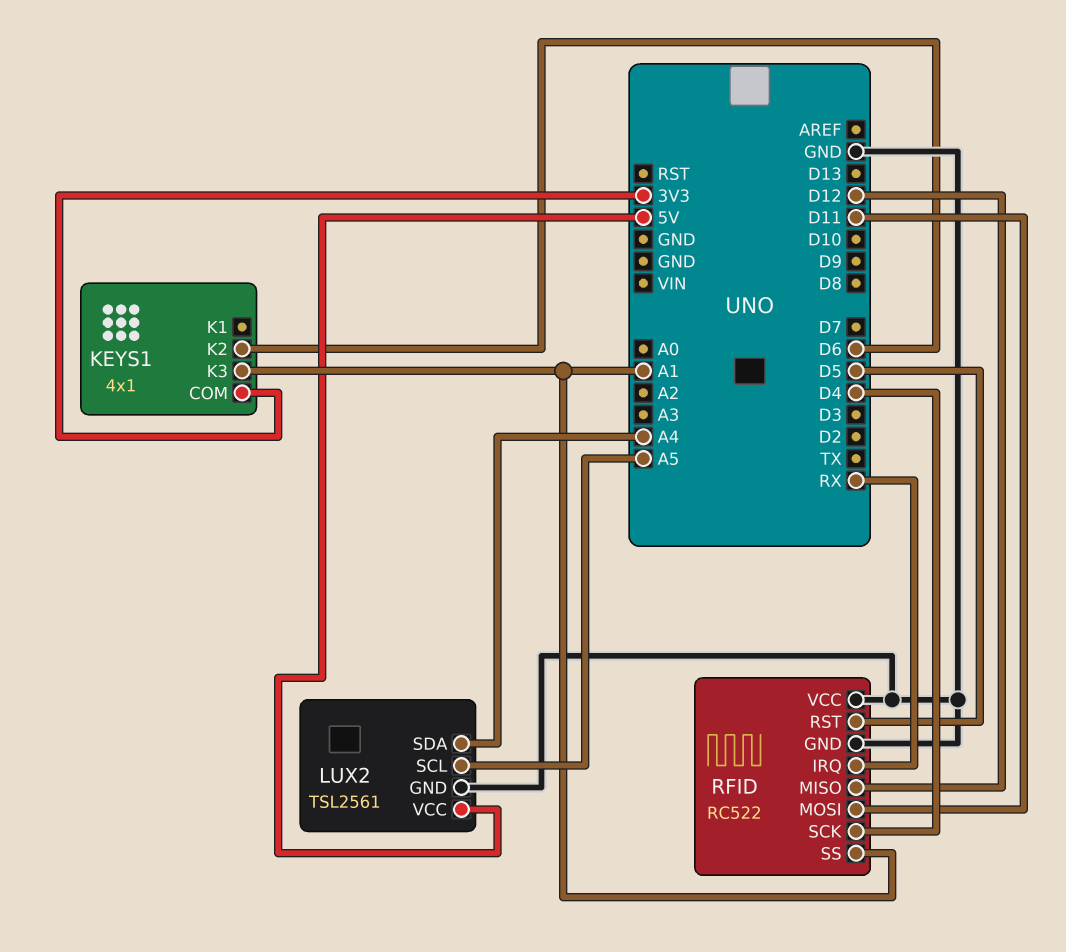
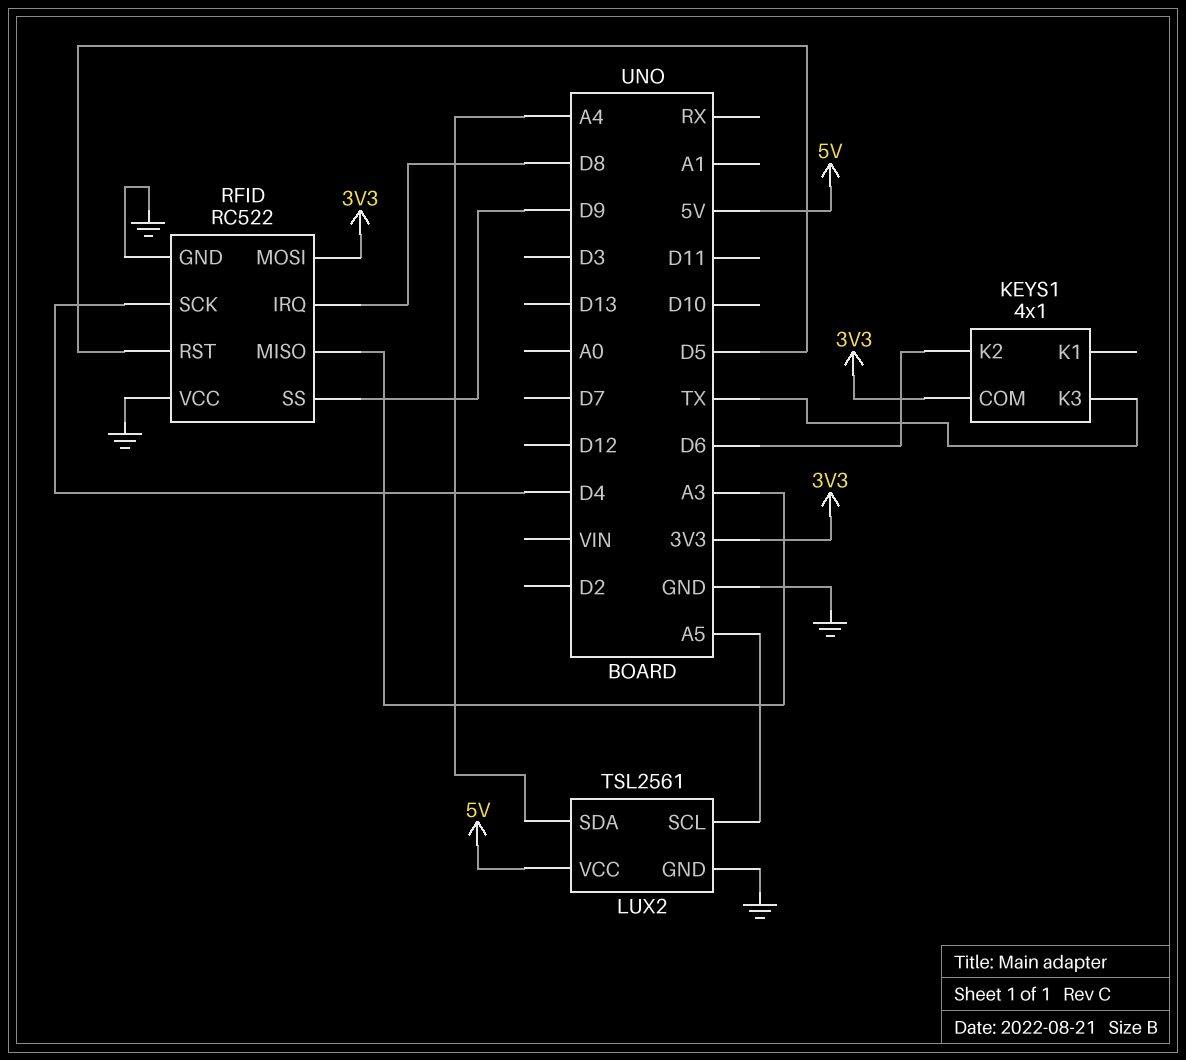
KEYS1 pin K3: A1 -> TX
RFID pin IRQ: RX -> D8
RFID pin MISO: D12 -> A3
RFID pin MOSI: D11 -> 3V3
RFID pin SS: A1 -> D9

